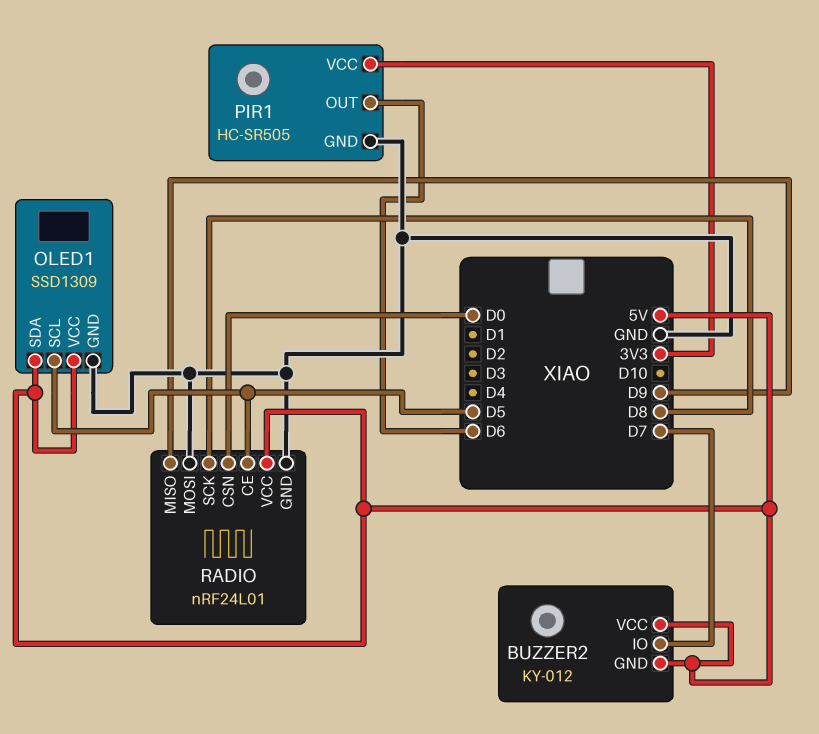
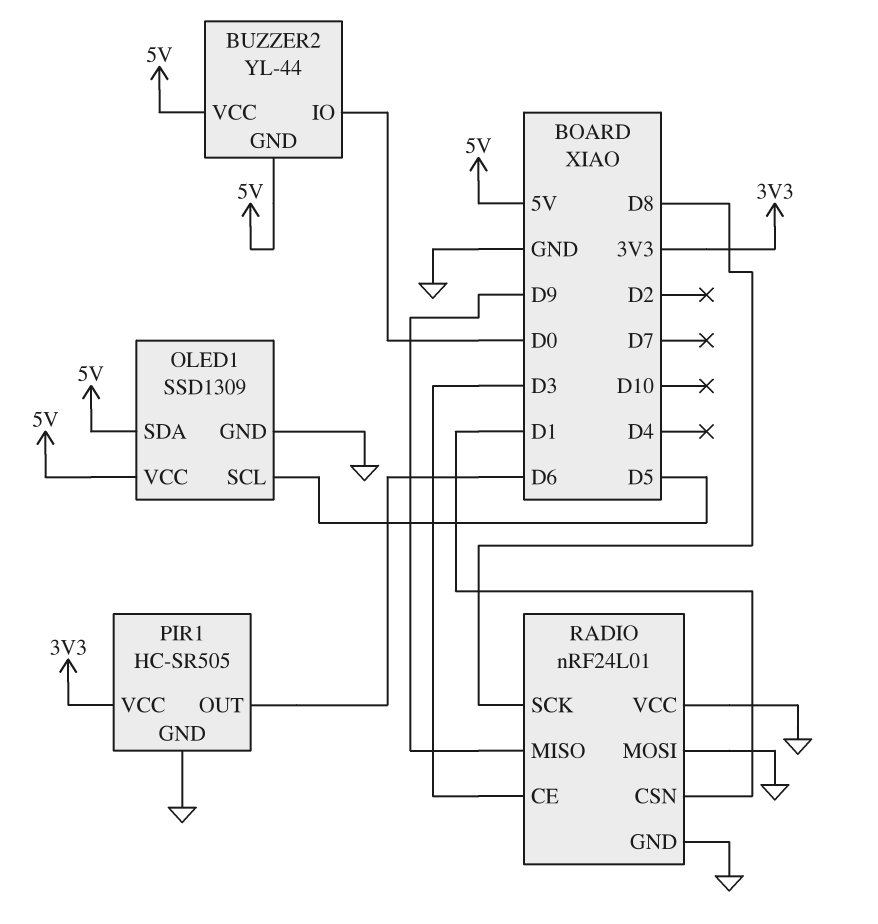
BUZZER2: KY-012 -> YL-44
BUZZER2 pin IO: D7 -> D0
RADIO pin CE: D5 -> D3
RADIO pin CSN: D0 -> D1
RADIO pin VCC: 5V -> GND

